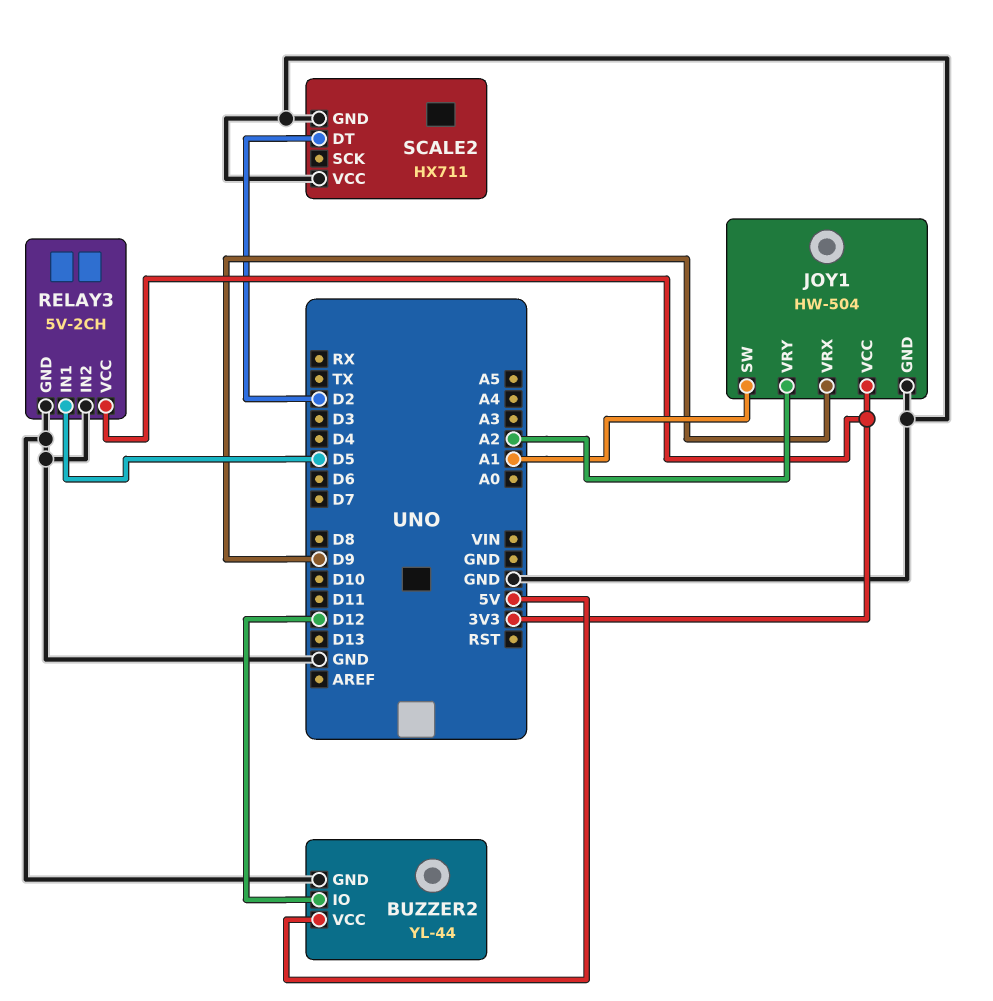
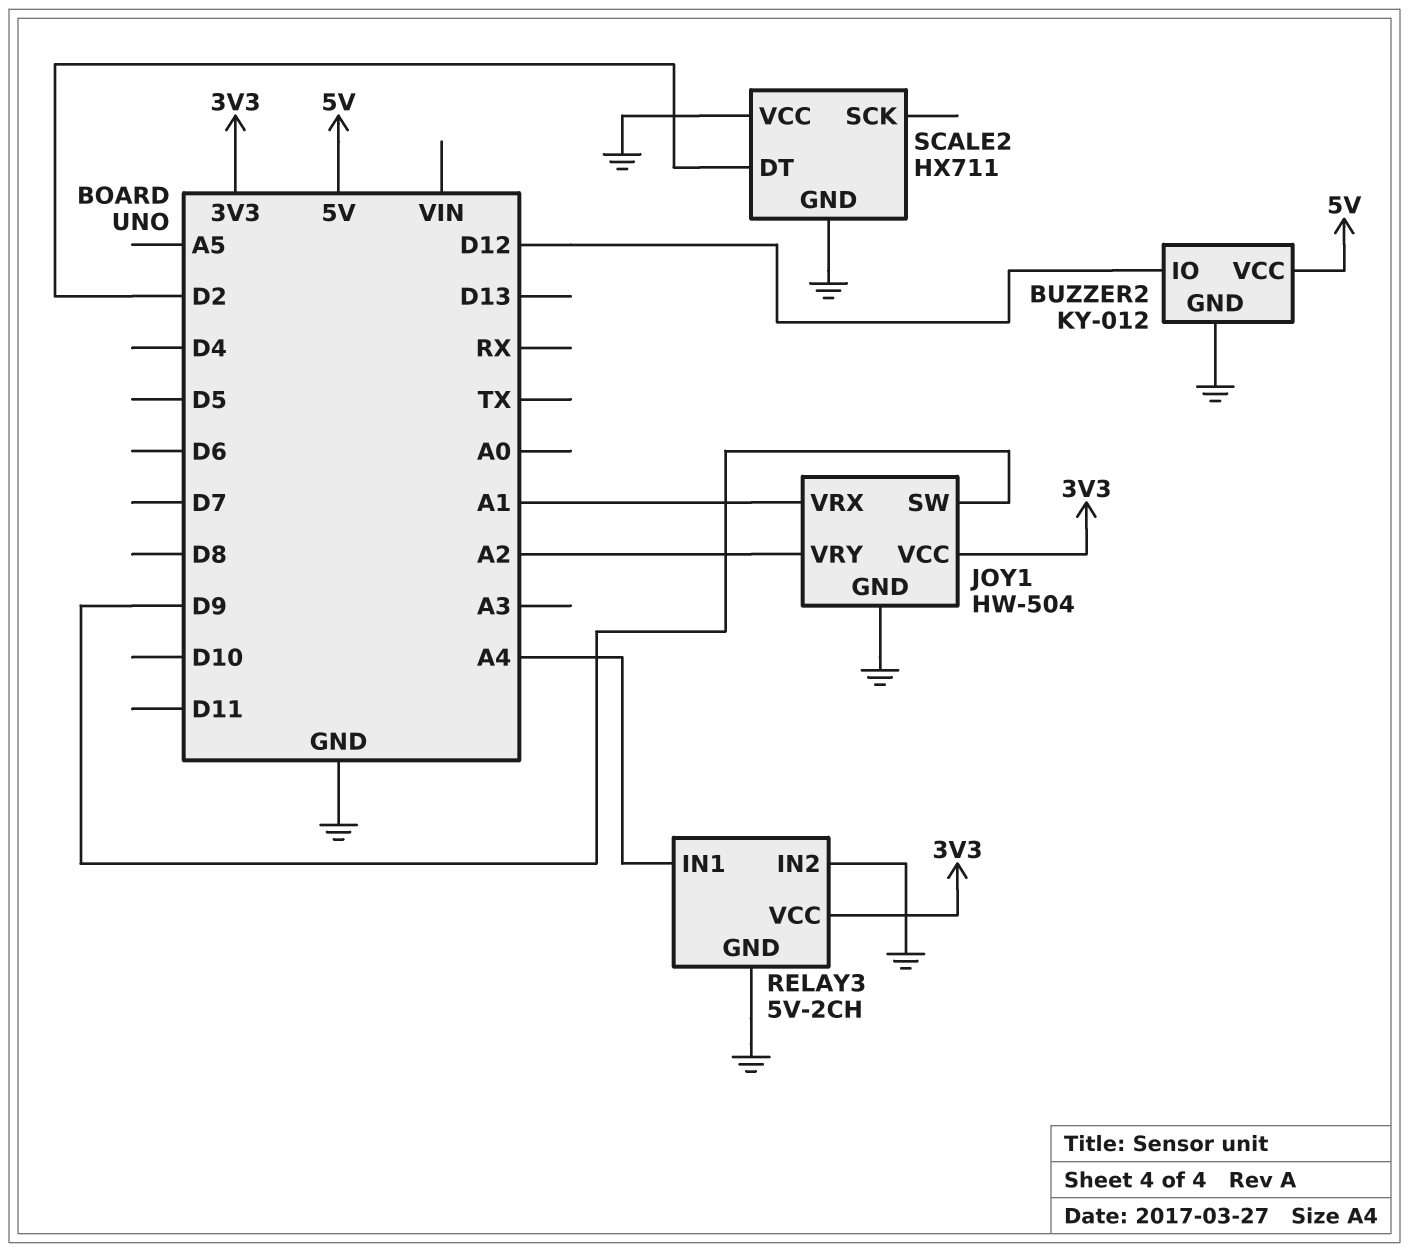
BUZZER2: YL-44 -> KY-012
JOY1 pin SW: A1 -> D9
JOY1 pin VRX: D9 -> A1
RELAY3 pin IN1: D5 -> A4

